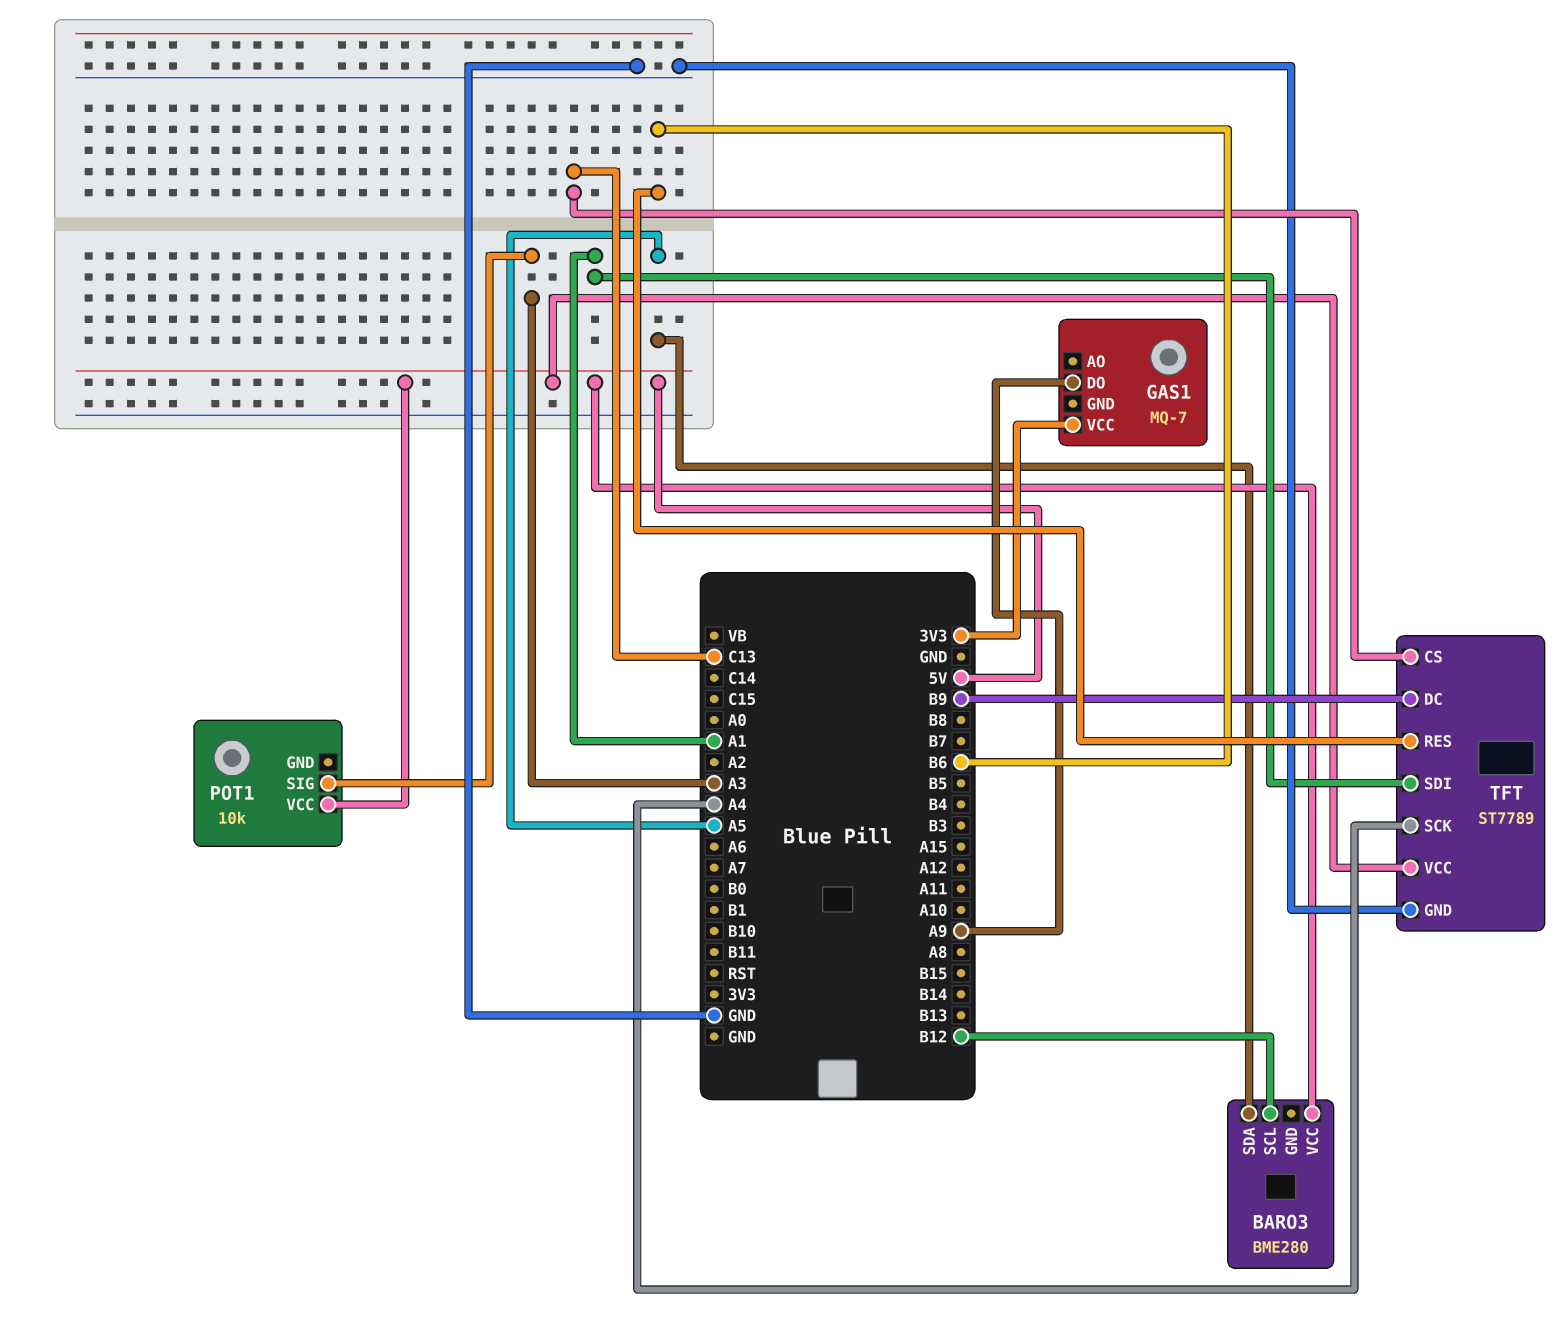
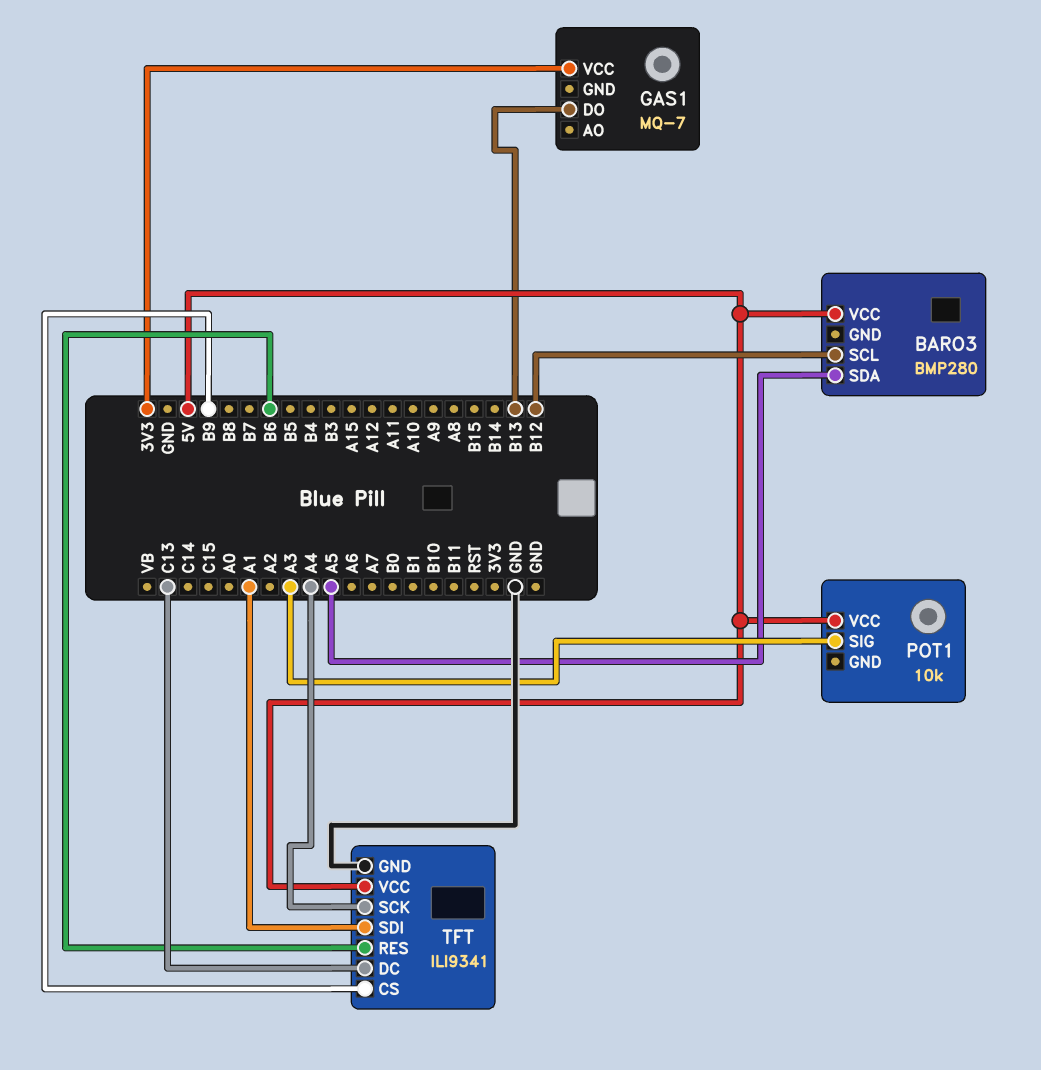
BARO3: BME280 -> BMP280
GAS1 pin DO: A9 -> B13
TFT: ST7789 -> ILI9341
TFT pin CS: C13 -> B9
TFT pin DC: B9 -> C13

